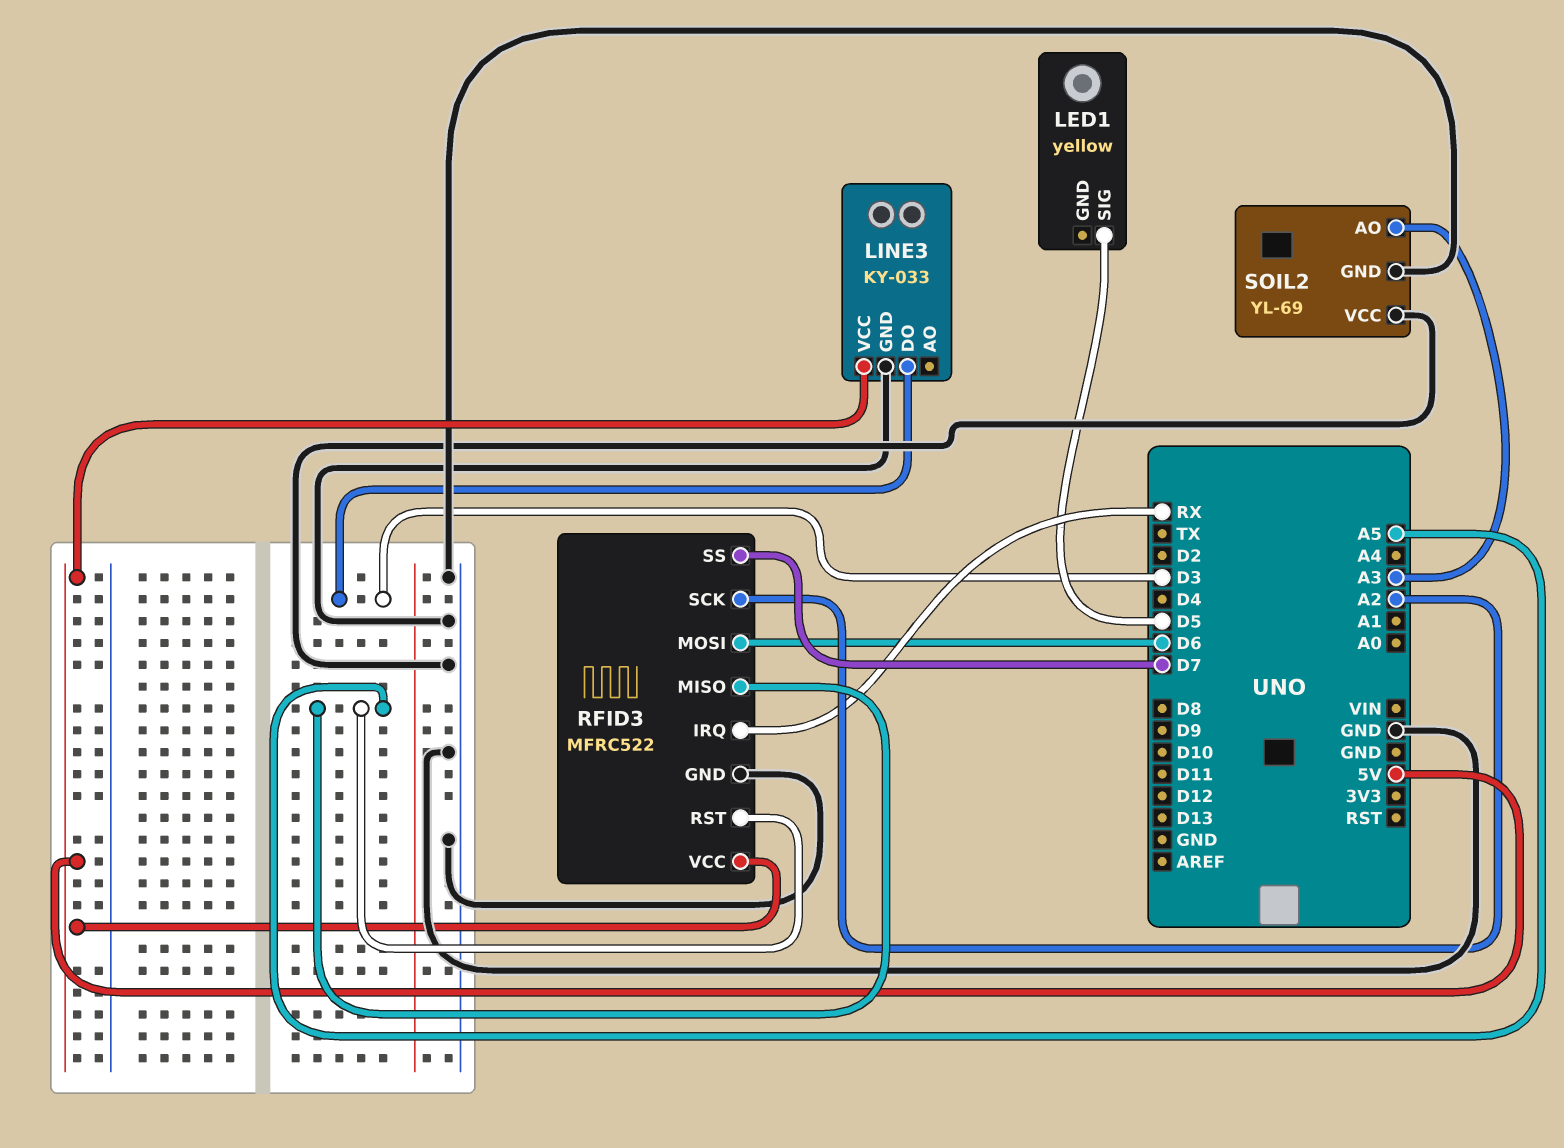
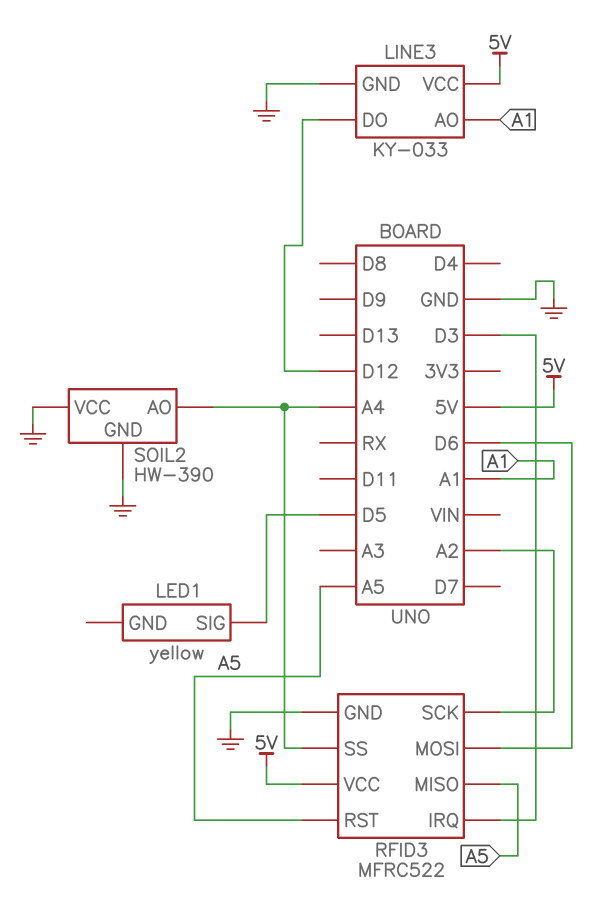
LINE3 pin AO: none -> A1
LINE3 pin DO: D3 -> D12
RFID3 pin IRQ: RX -> D3
RFID3 pin SS: D7 -> A4
SOIL2: YL-69 -> HW-390
SOIL2 pin AO: A3 -> A4

